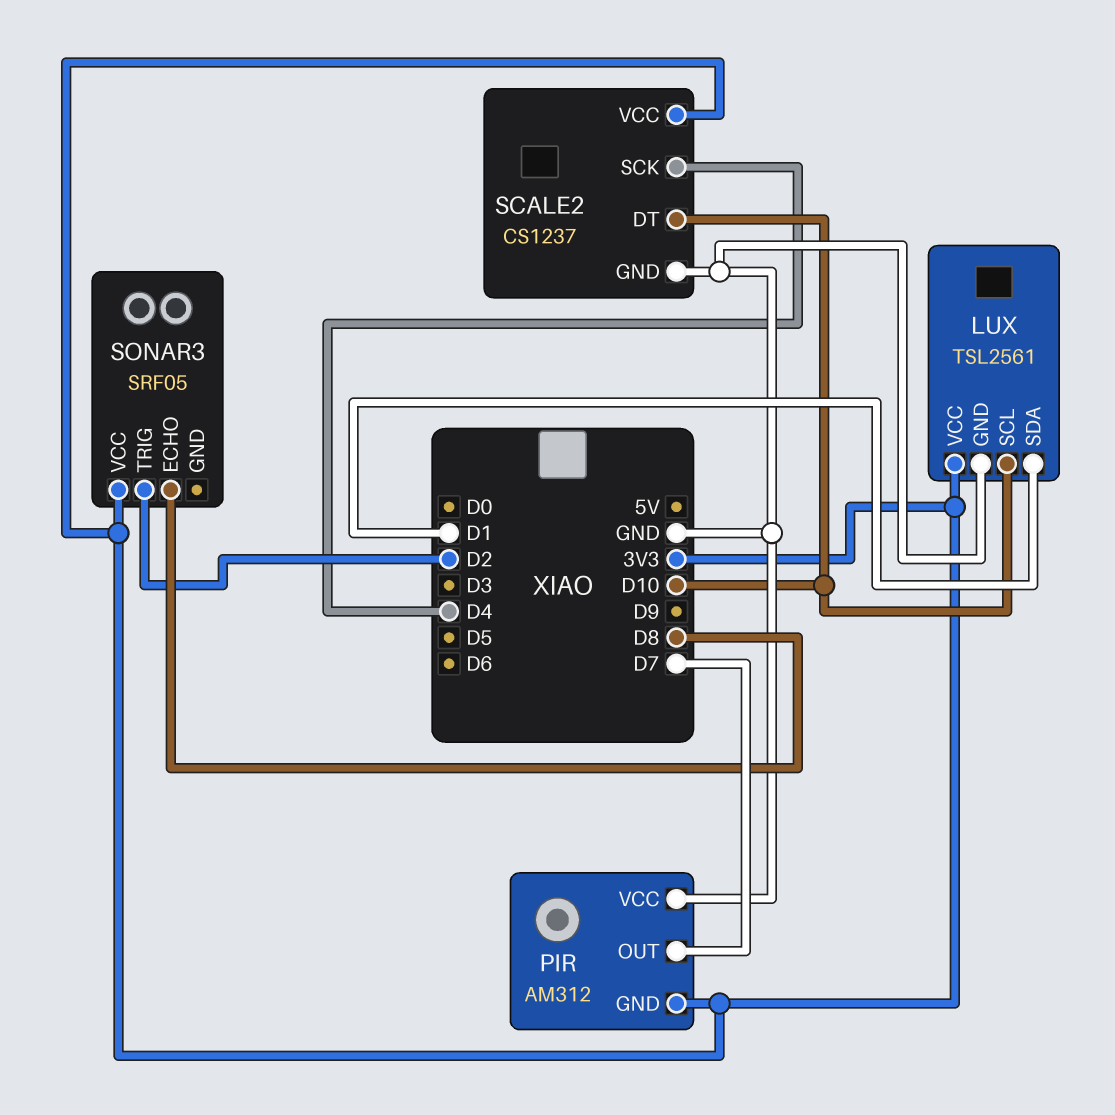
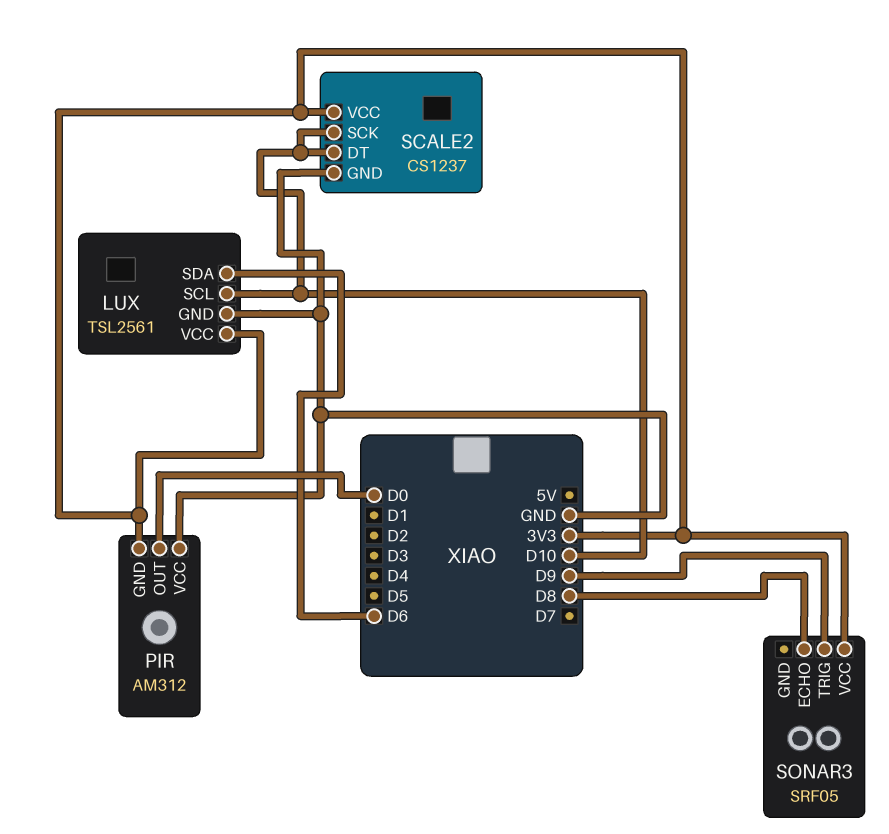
LUX pin SDA: D1 -> D6
PIR pin OUT: D7 -> D0
SCALE2 pin SCK: D4 -> D10
SONAR3 pin TRIG: D2 -> D9

